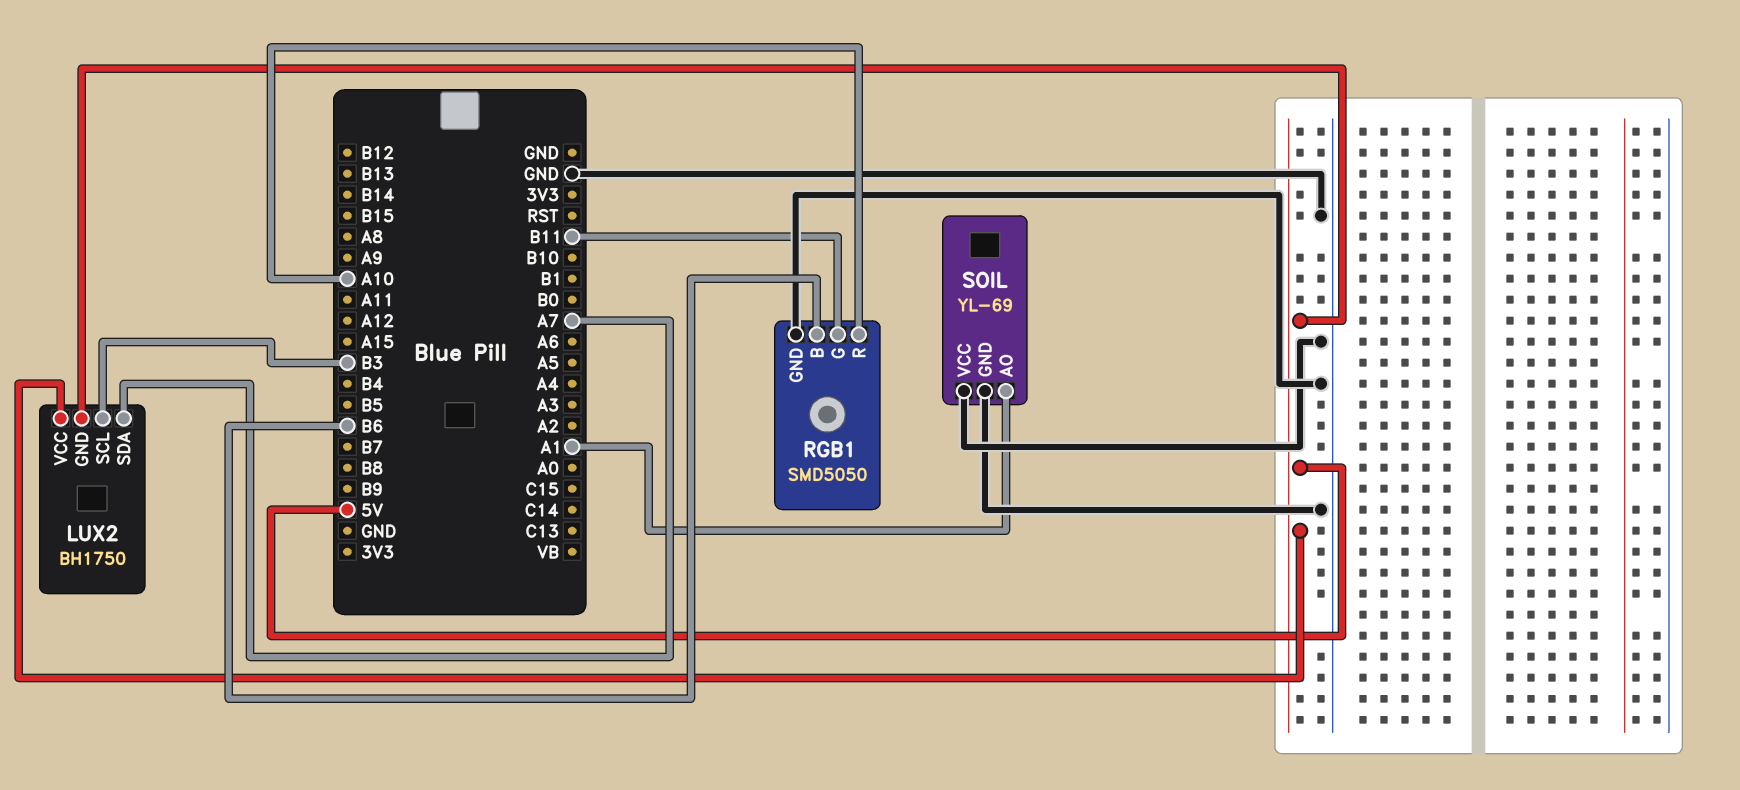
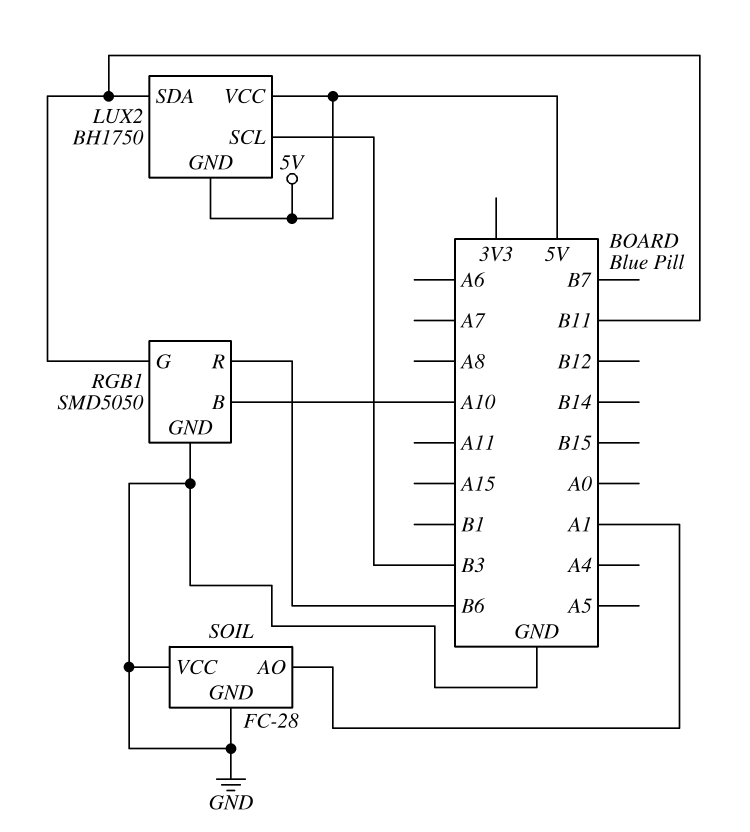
LUX2 pin SDA: A7 -> B11
RGB1 pin B: B6 -> A10
RGB1 pin R: A10 -> B6
SOIL: YL-69 -> FC-28

